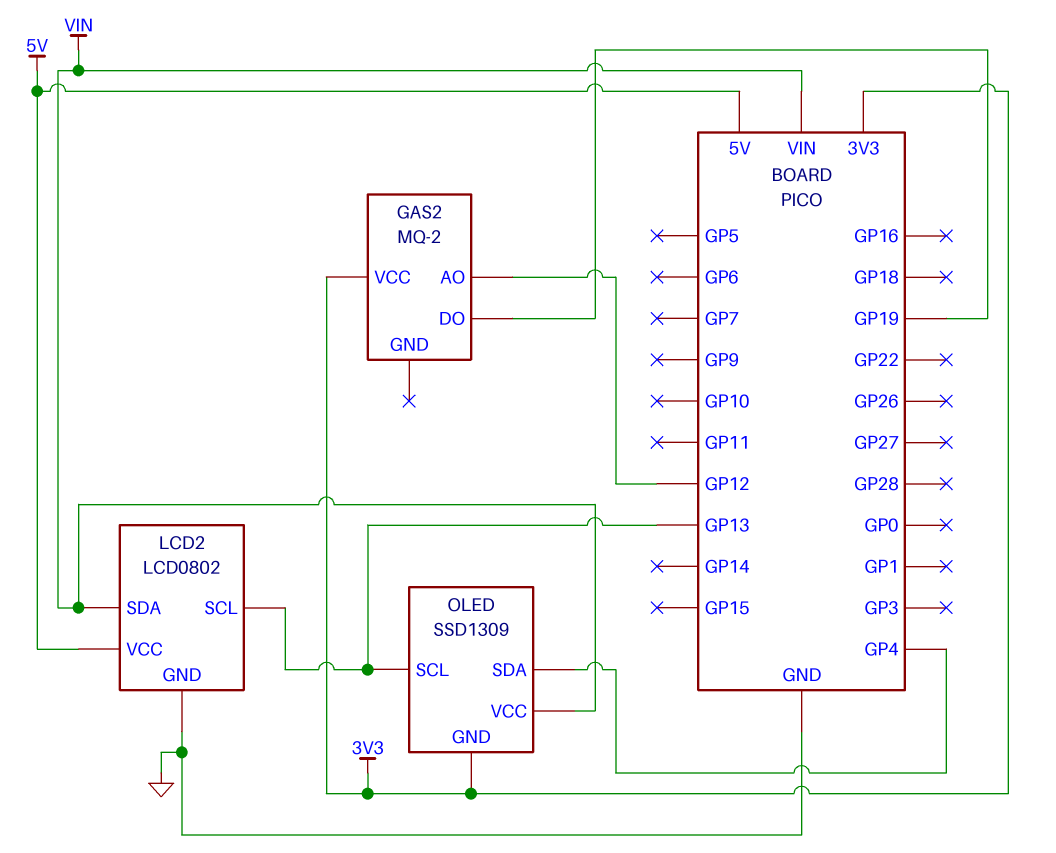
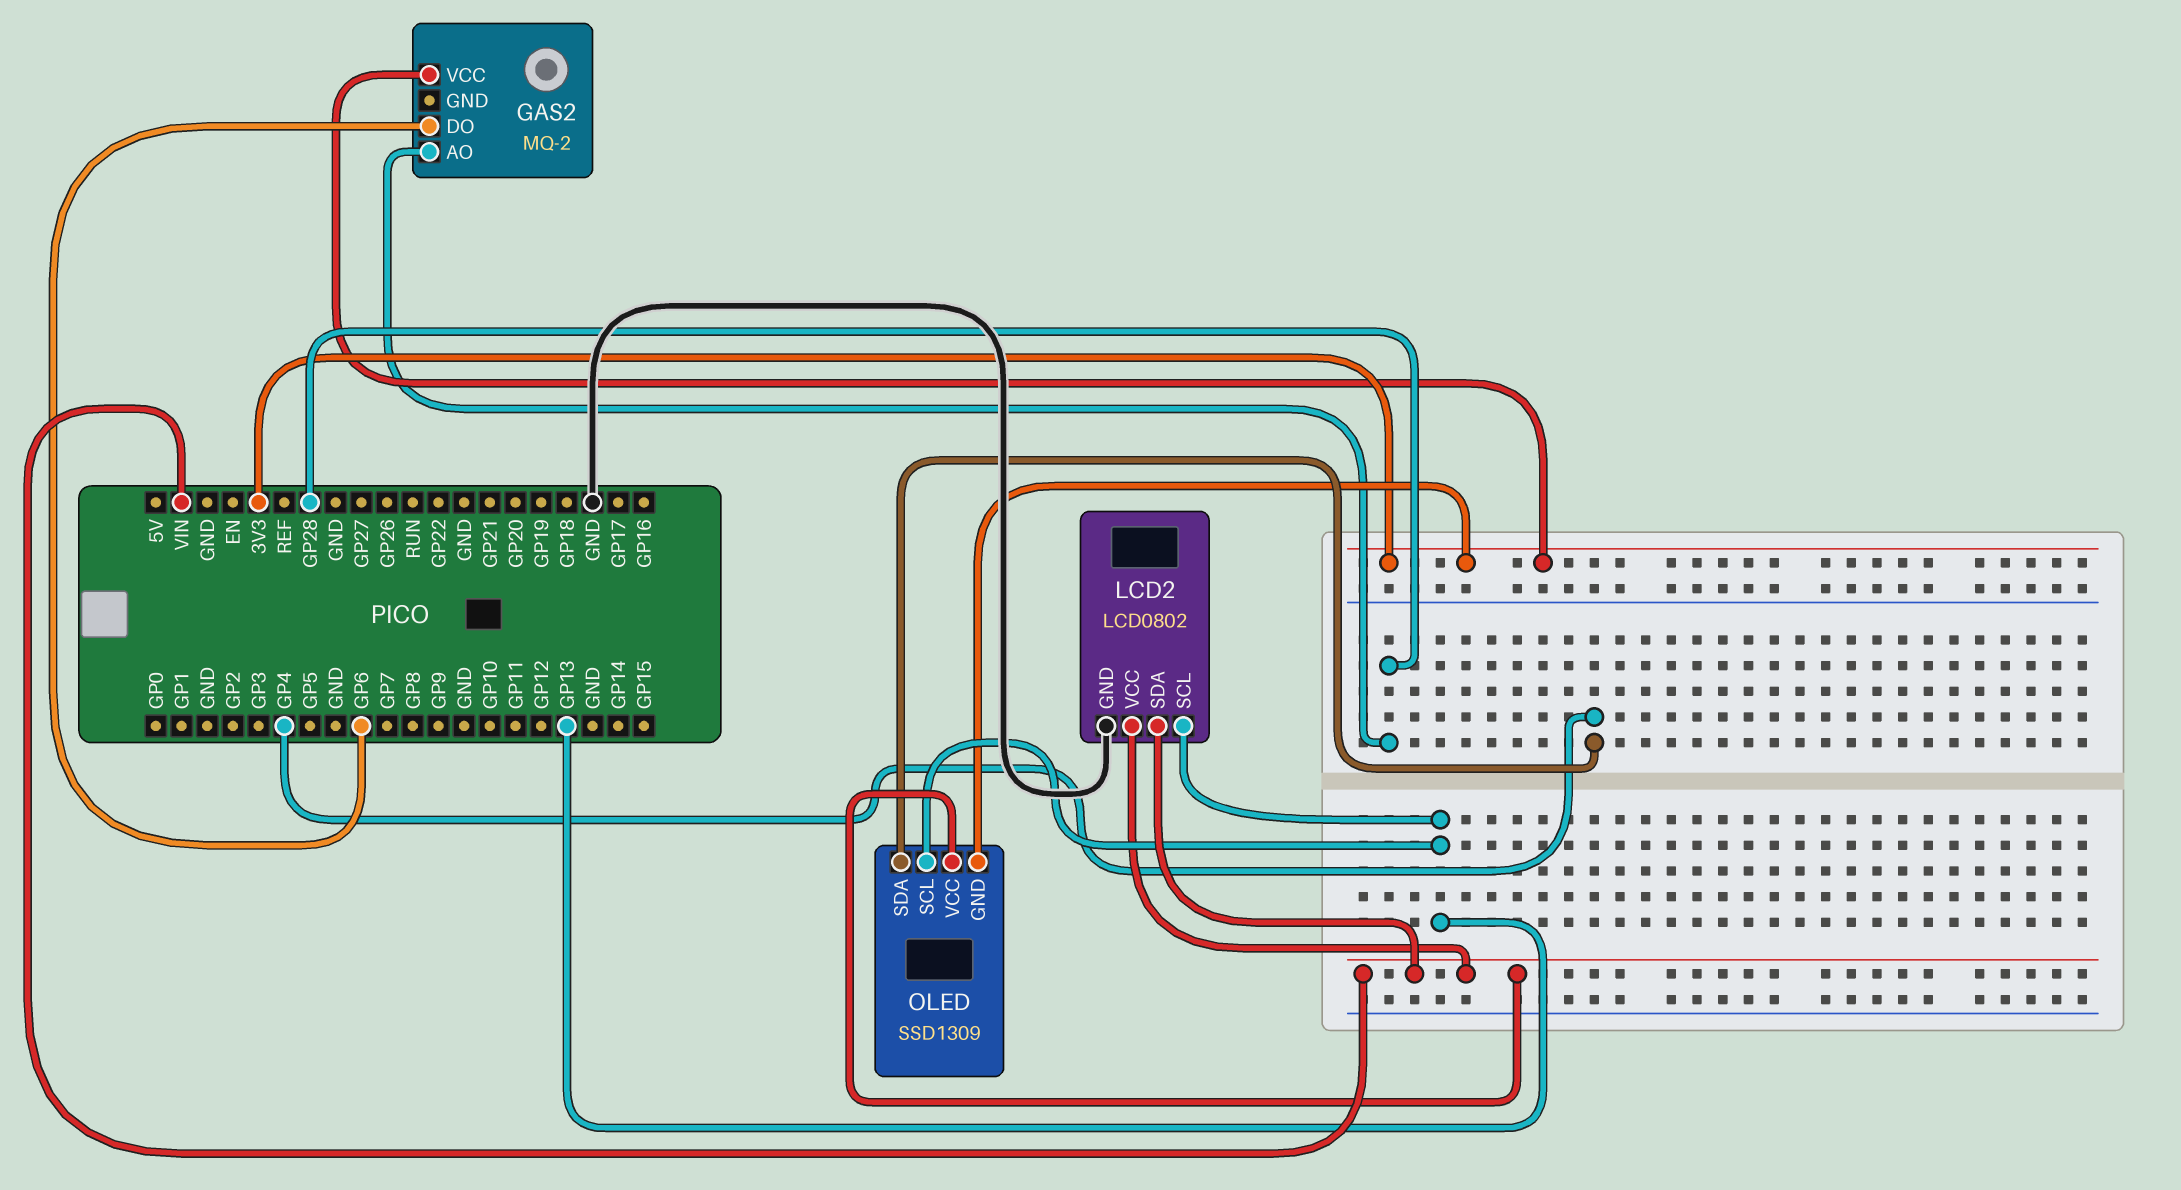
GAS2 pin AO: GP12 -> GP28
GAS2 pin DO: GP19 -> GP6
LCD2 pin VCC: 5V -> VIN

